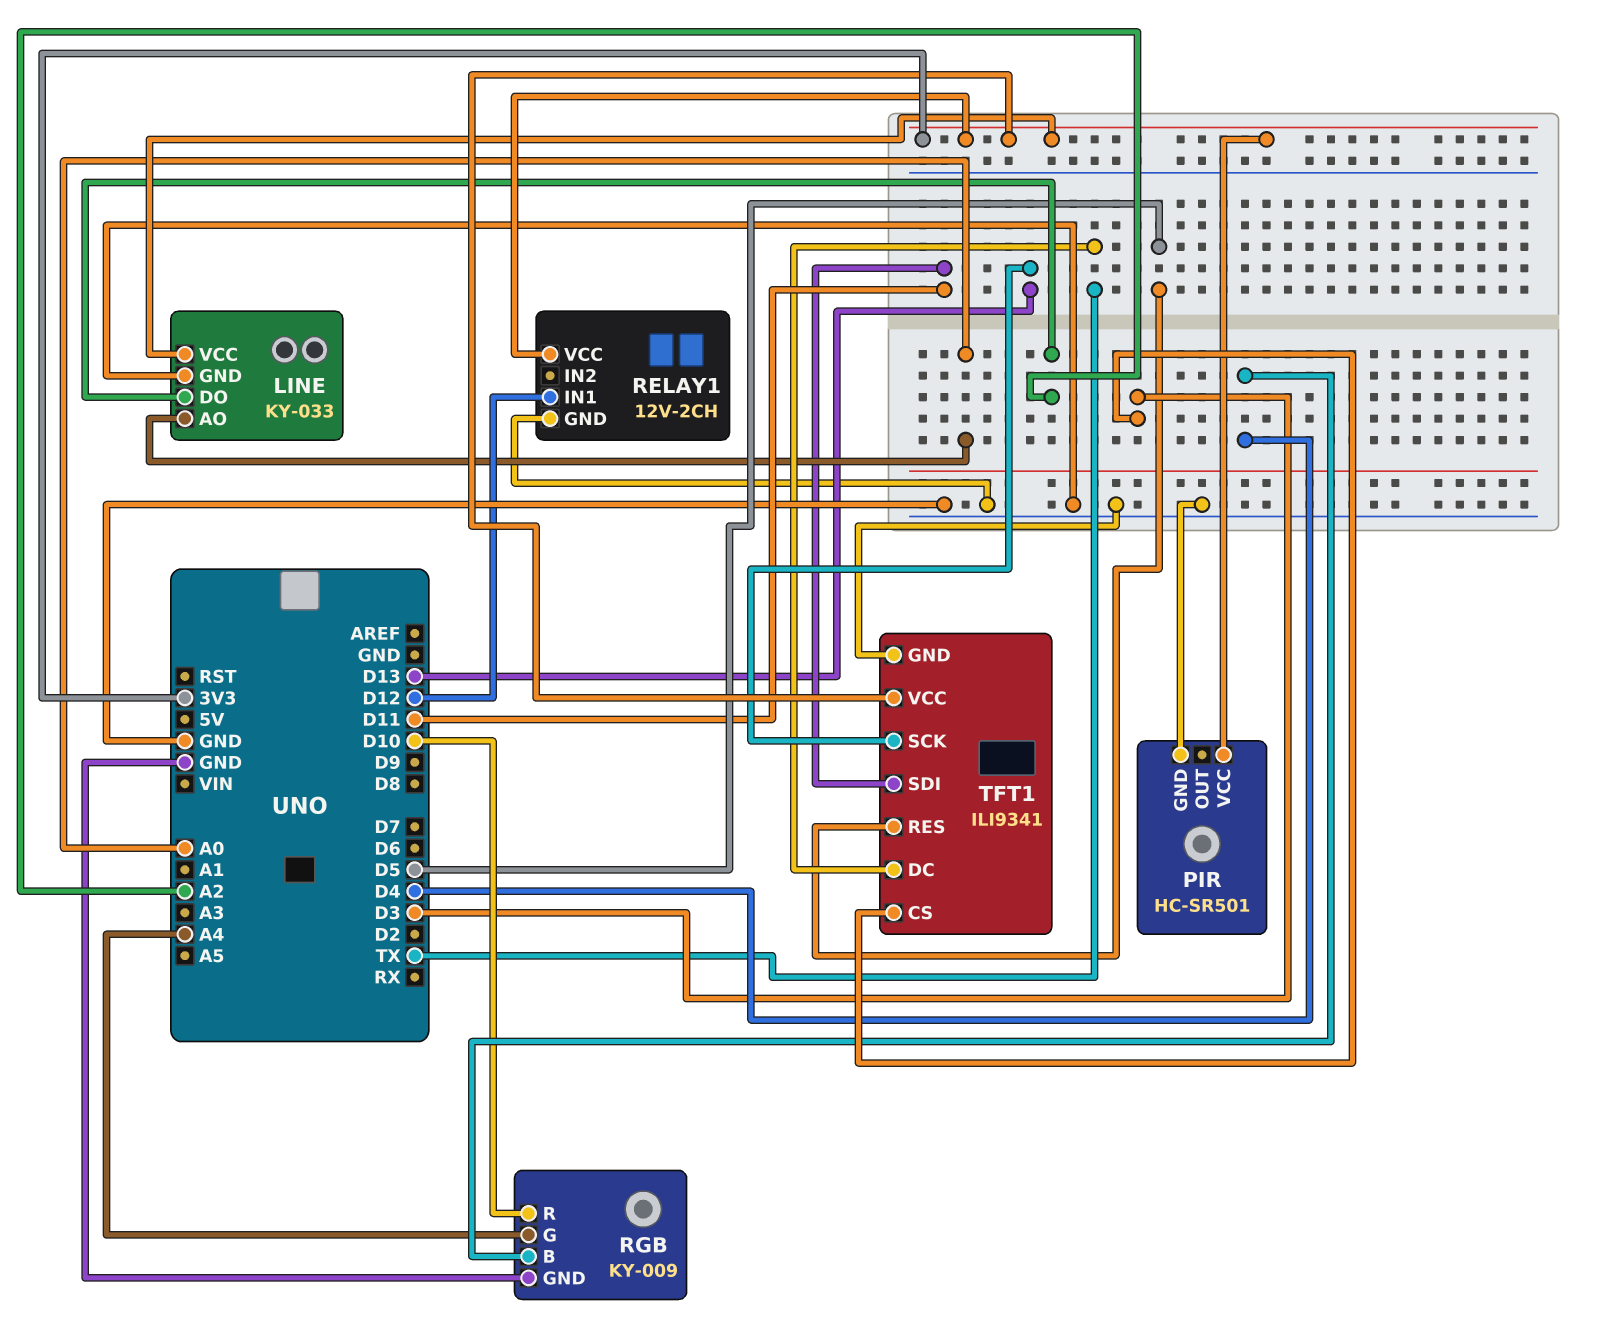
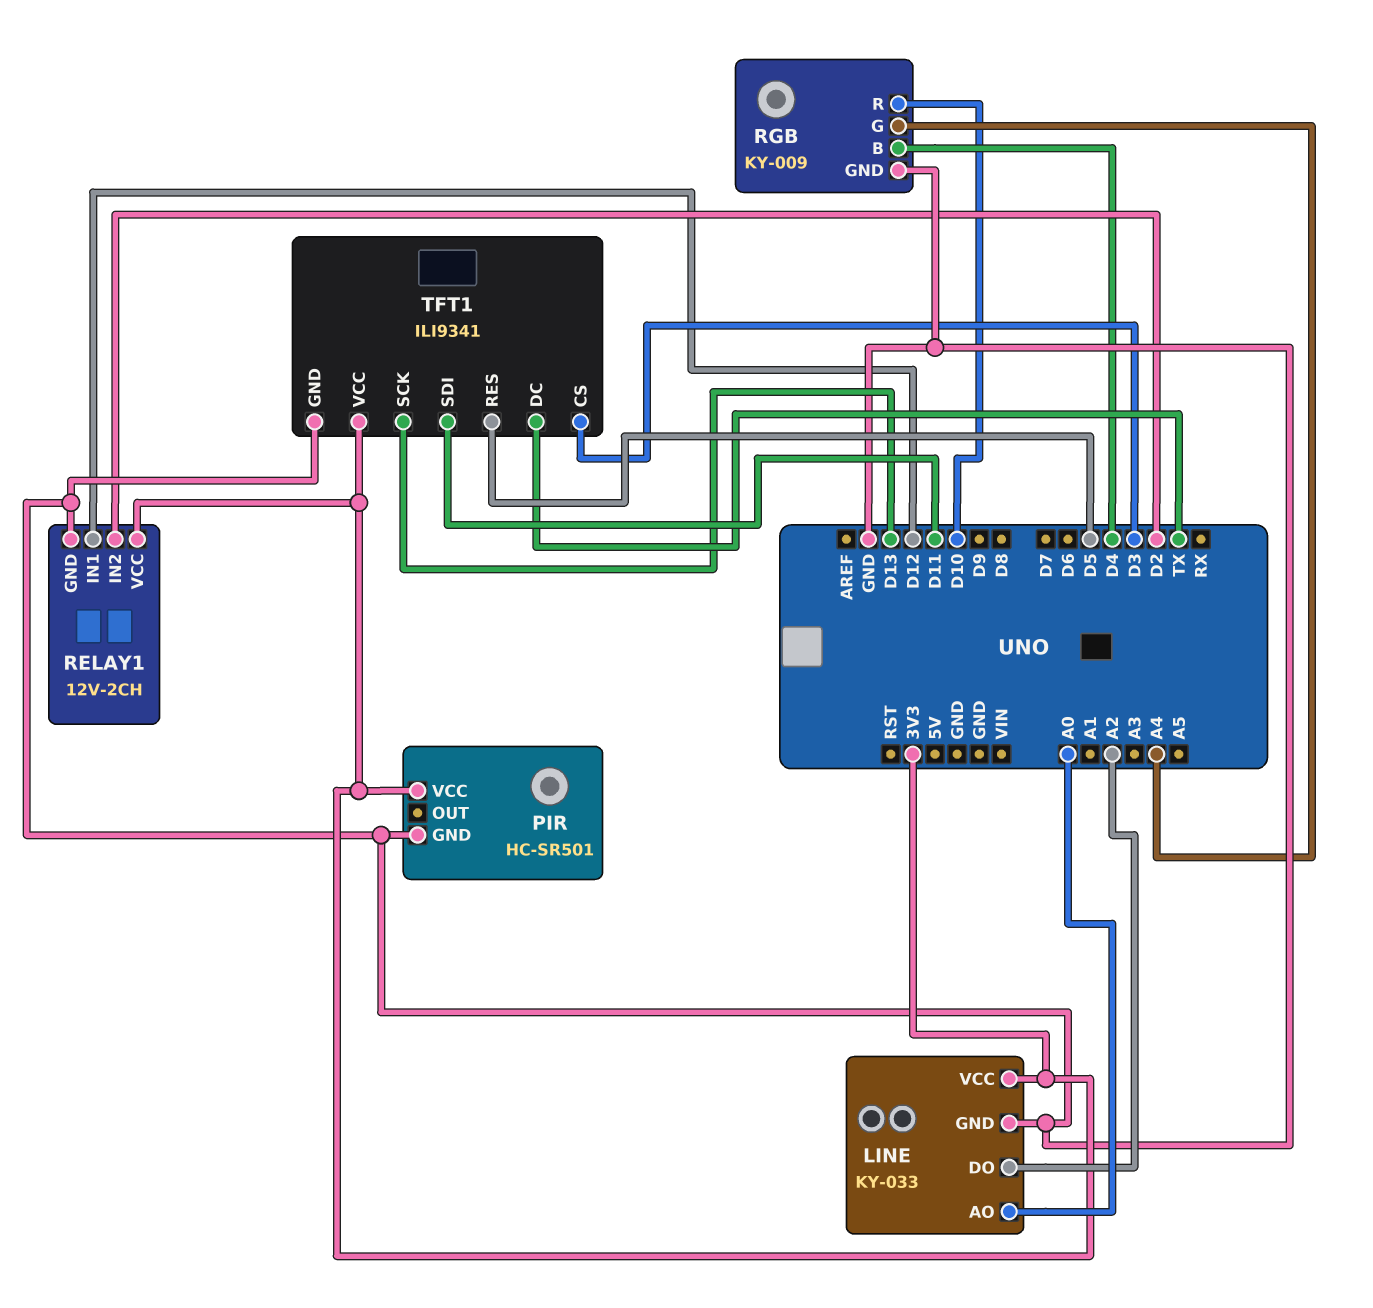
RELAY1 pin IN2: none -> D2

